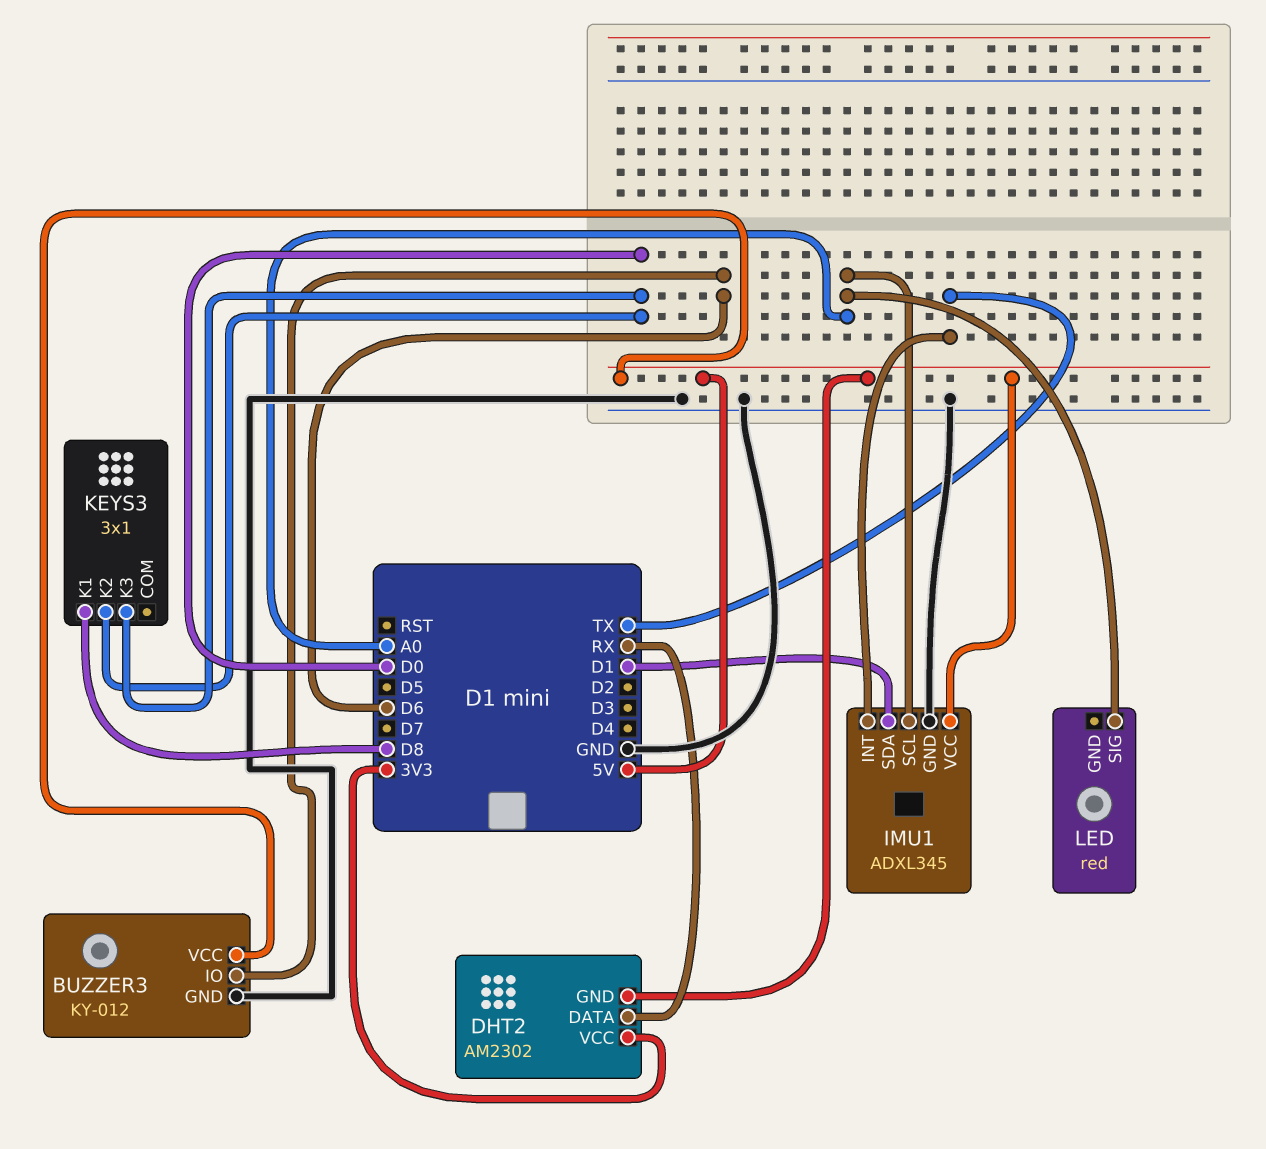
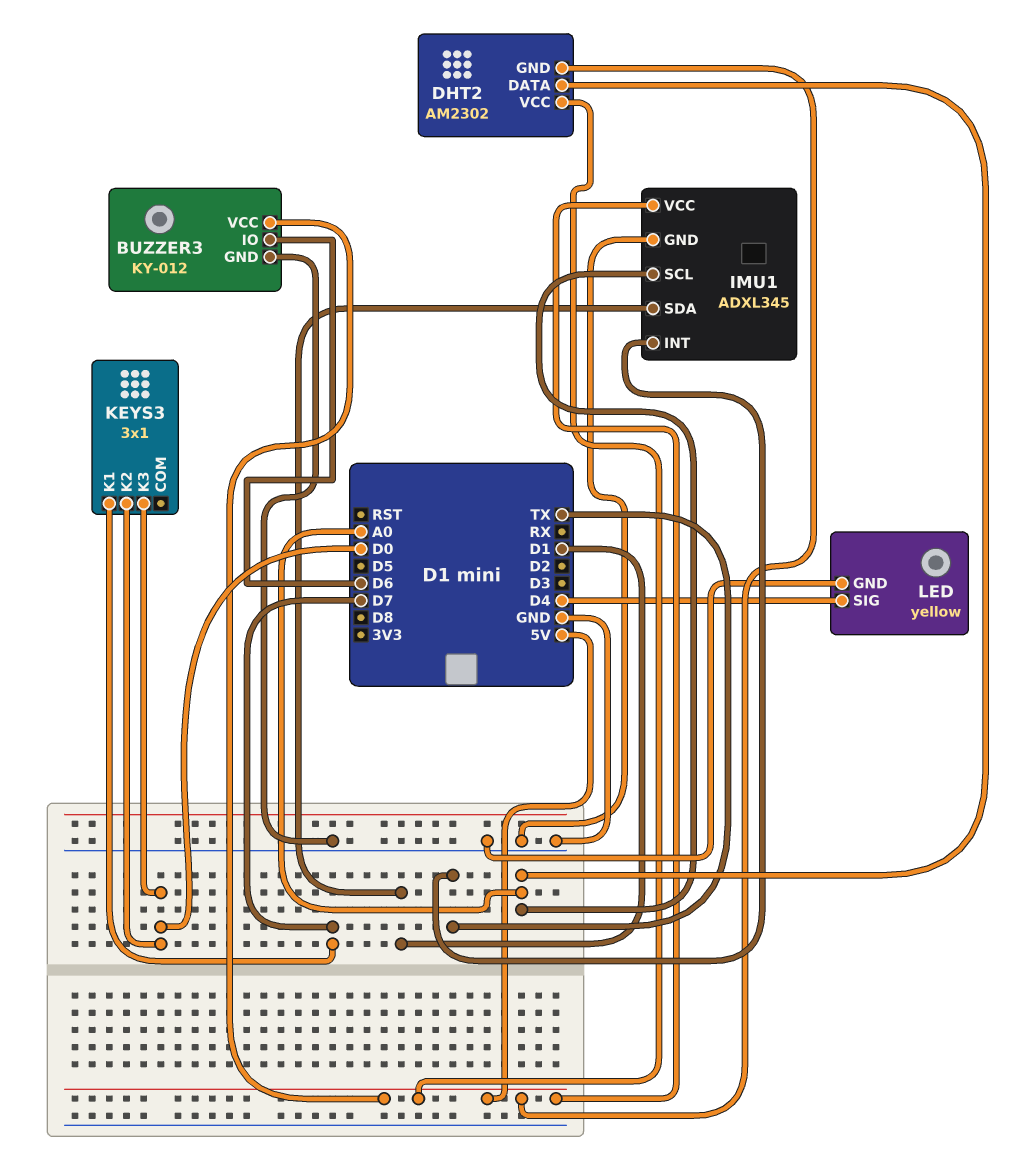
DHT2 pin DATA: RX -> A0
DHT2 pin VCC: 3V3 -> 5V
KEYS3 pin K1: D8 -> D7
LED: red -> yellow
LED pin GND: none -> GND
LED pin SIG: A0 -> D4

